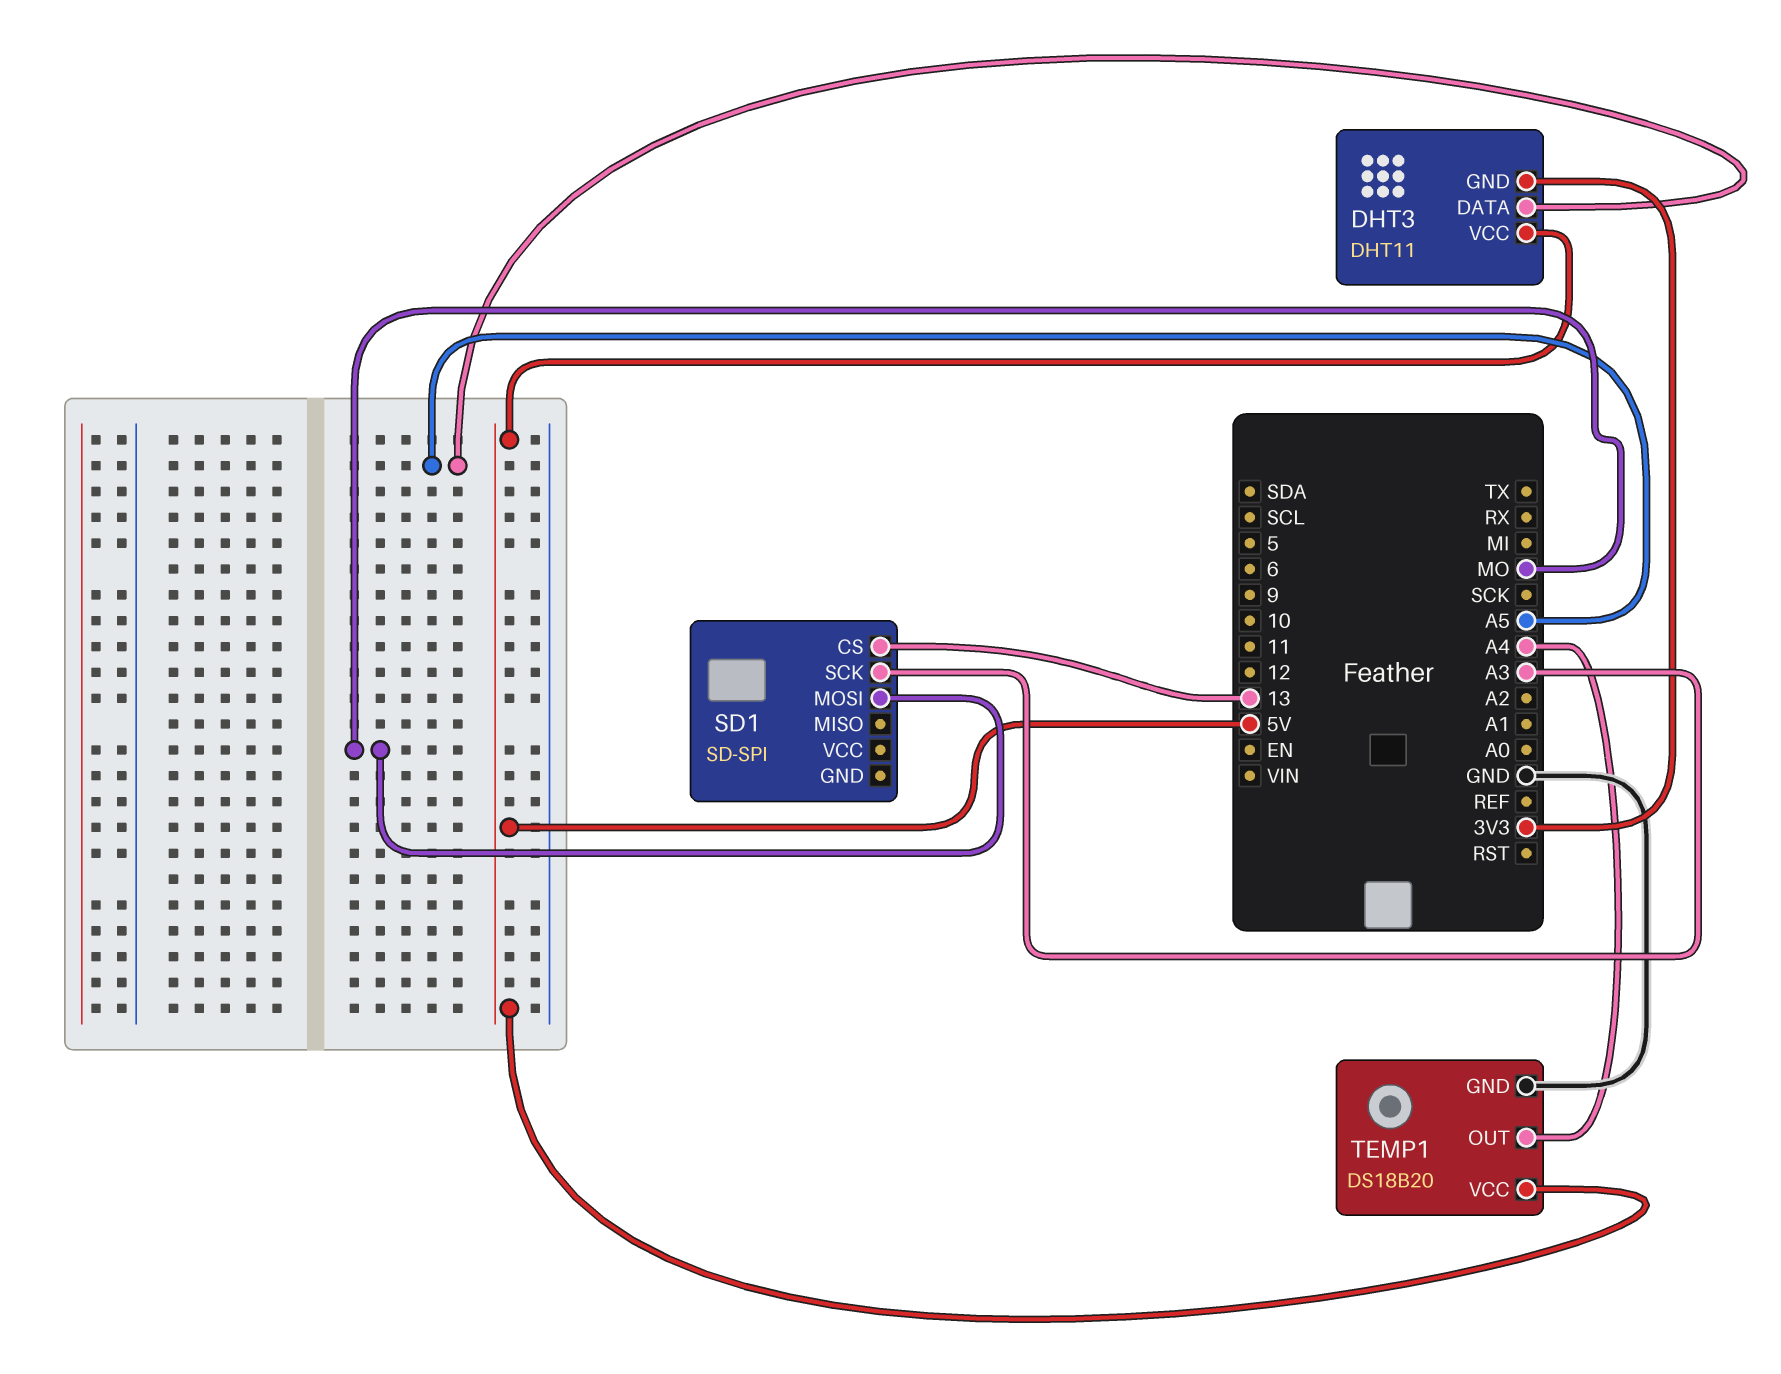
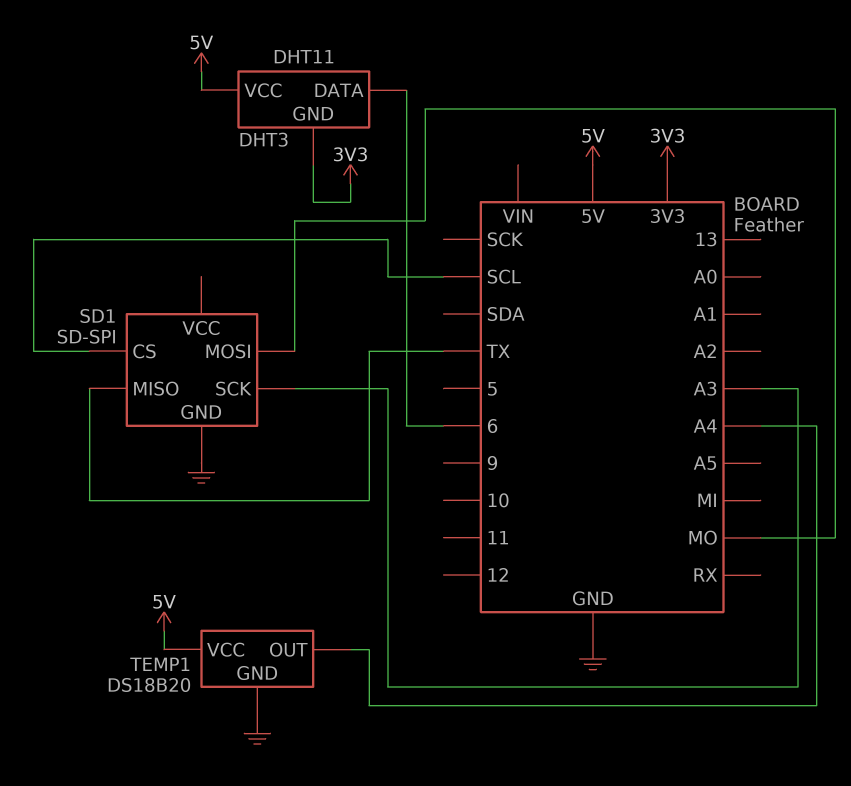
DHT3 pin DATA: A5 -> 6
SD1 pin CS: 13 -> SCL
SD1 pin GND: none -> GND
SD1 pin MISO: none -> TX

